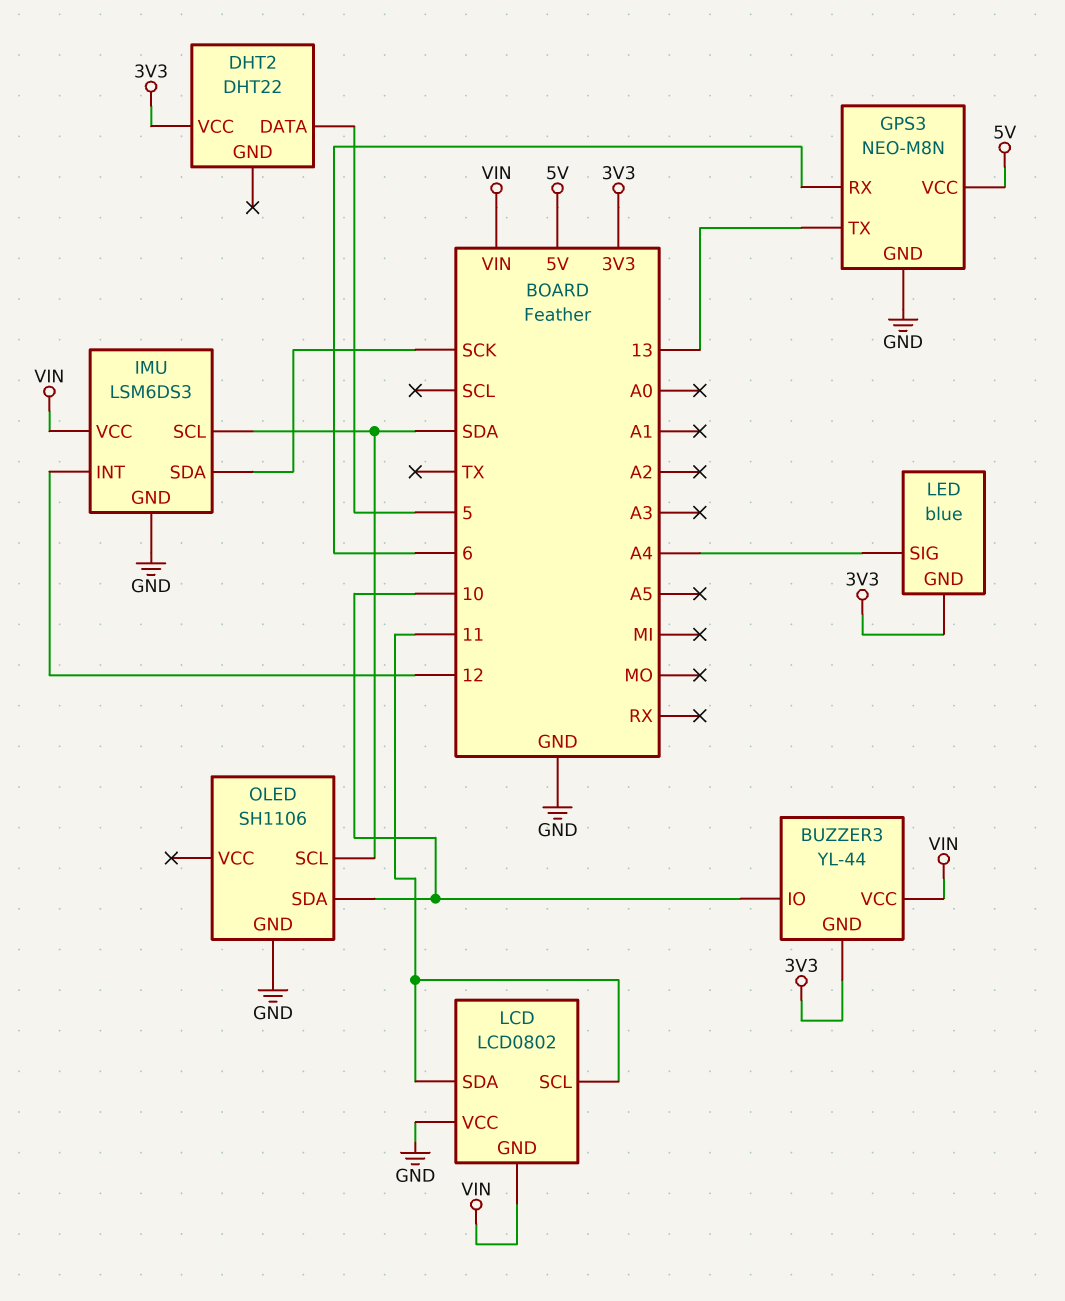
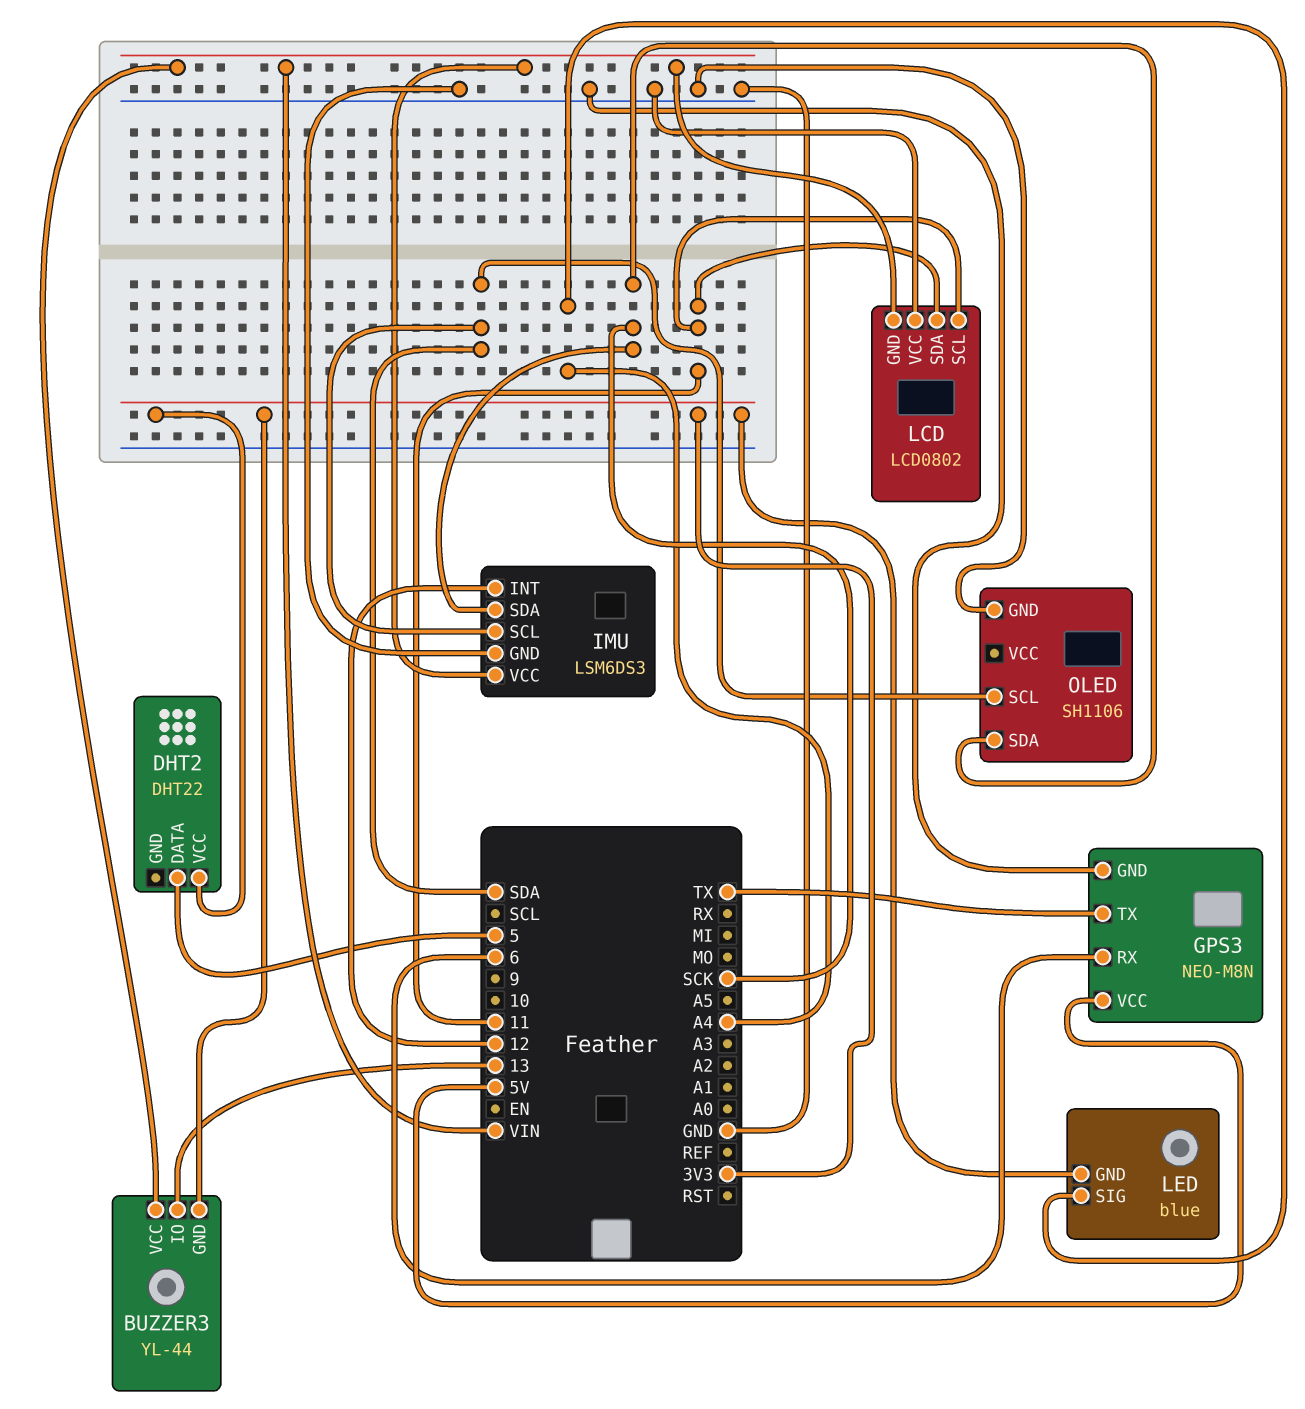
BUZZER3 pin IO: 10 -> 13
GPS3 pin TX: 13 -> TX
OLED pin SDA: 10 -> SCK

